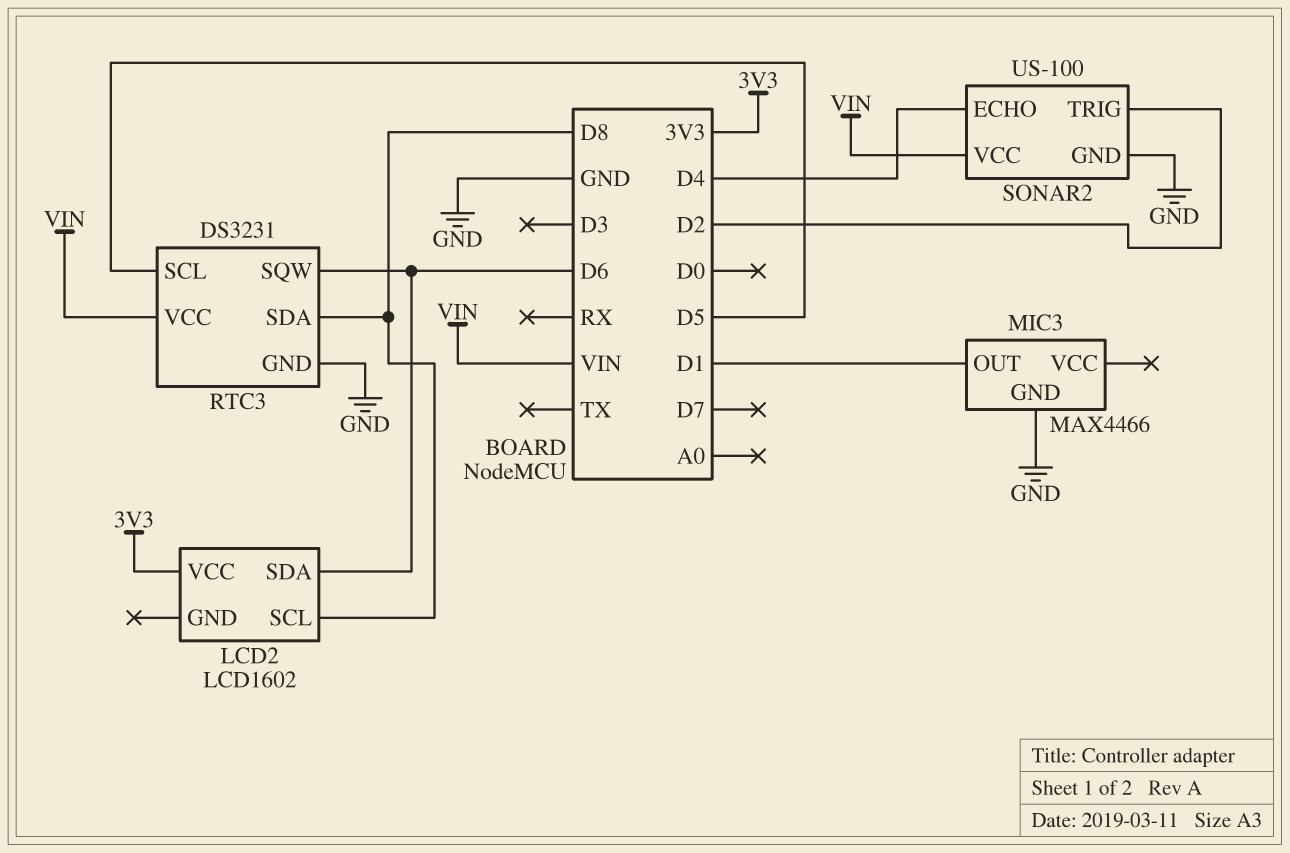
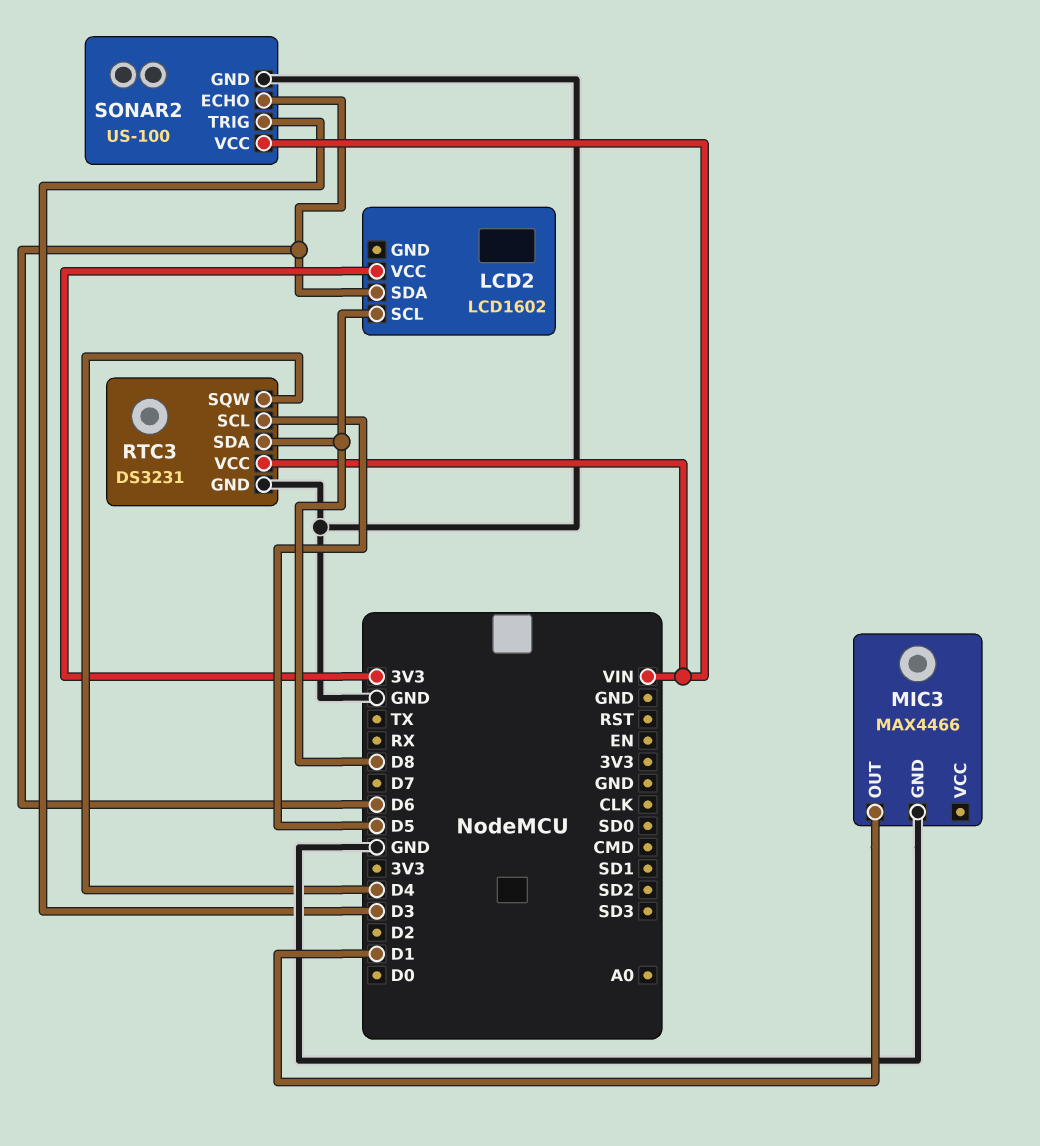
RTC3 pin SQW: D6 -> D4
SONAR2 pin ECHO: D4 -> D6
SONAR2 pin TRIG: D2 -> D3

